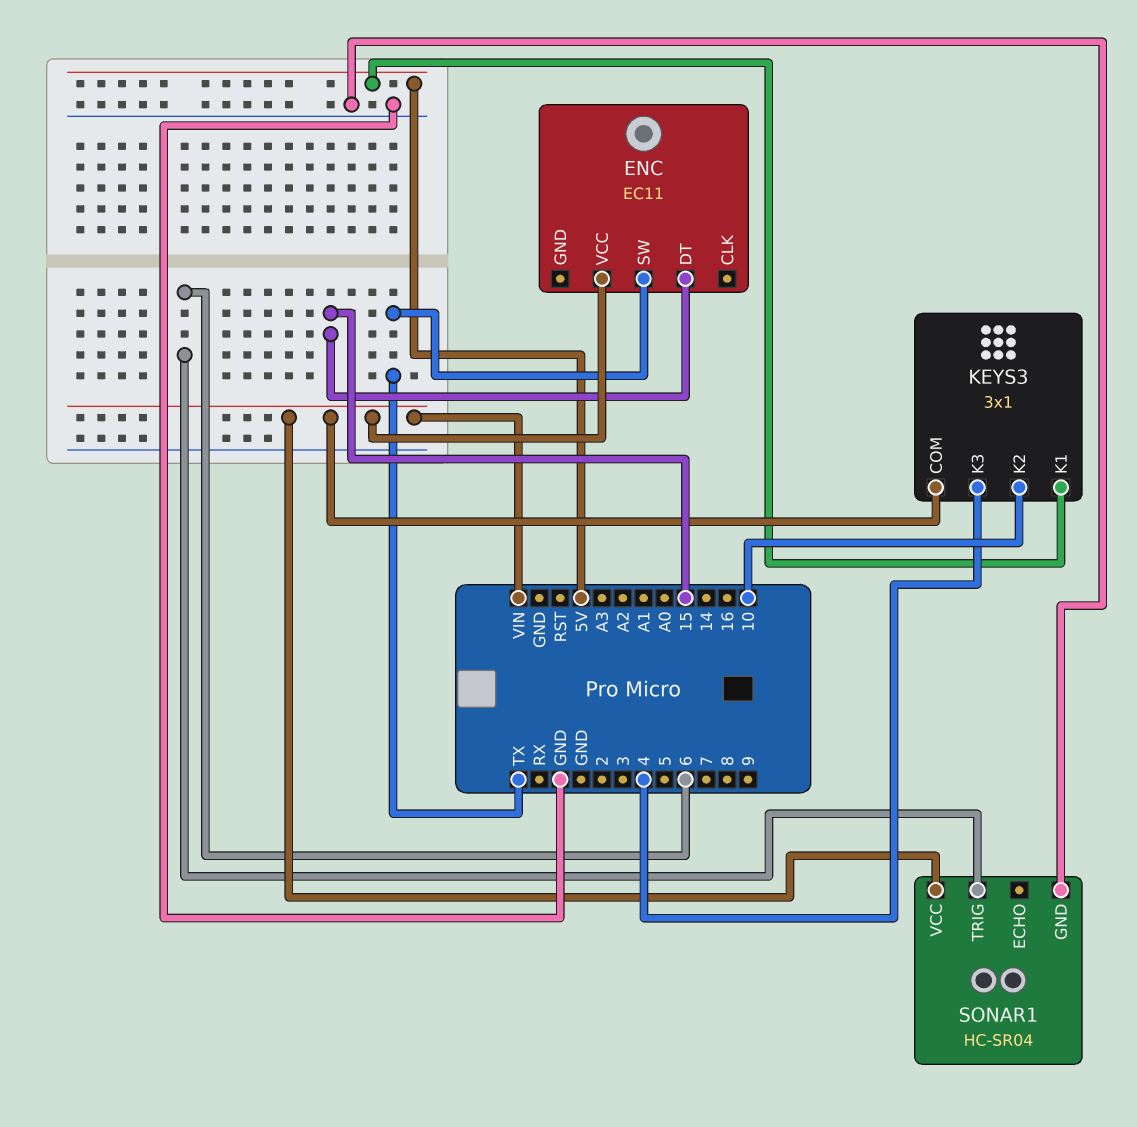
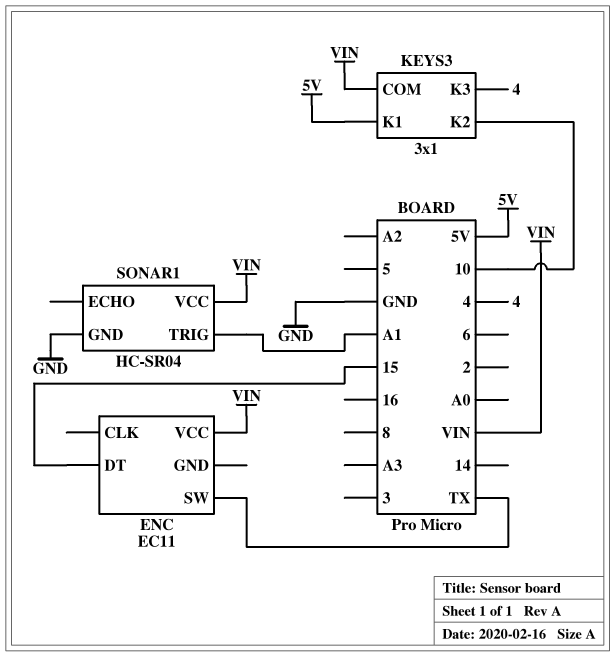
SONAR1 pin TRIG: 6 -> A1

